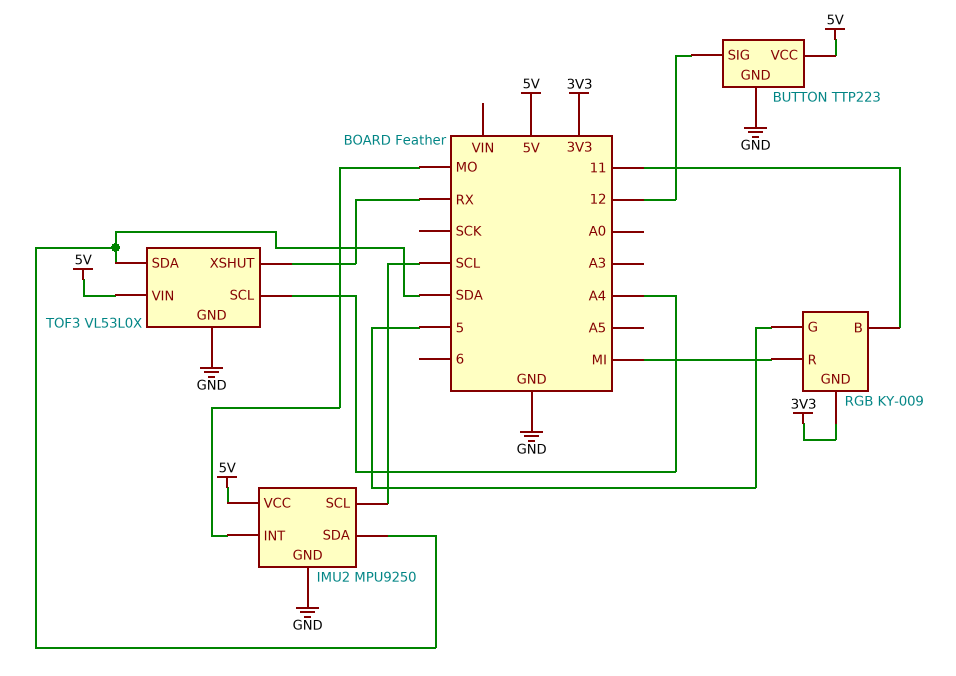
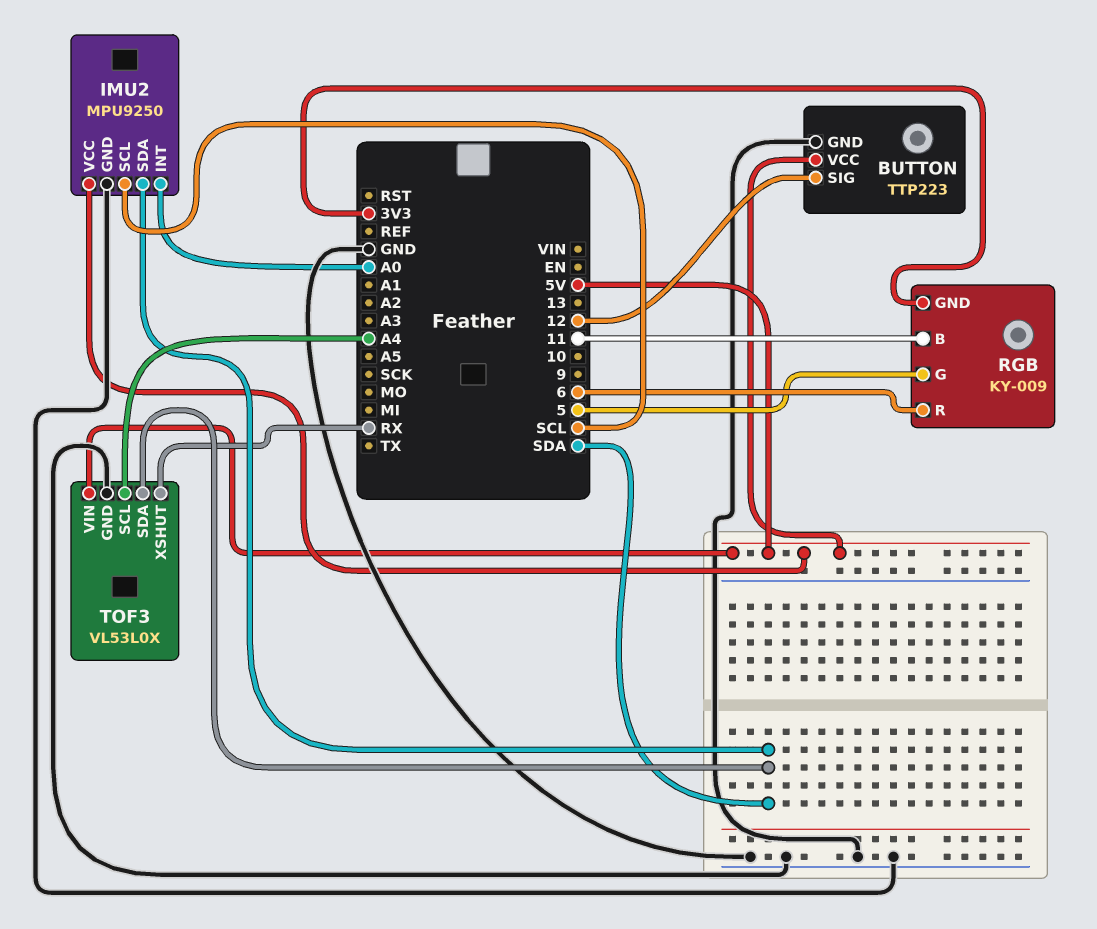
IMU2 pin INT: MO -> A0
RGB pin R: MI -> 6

